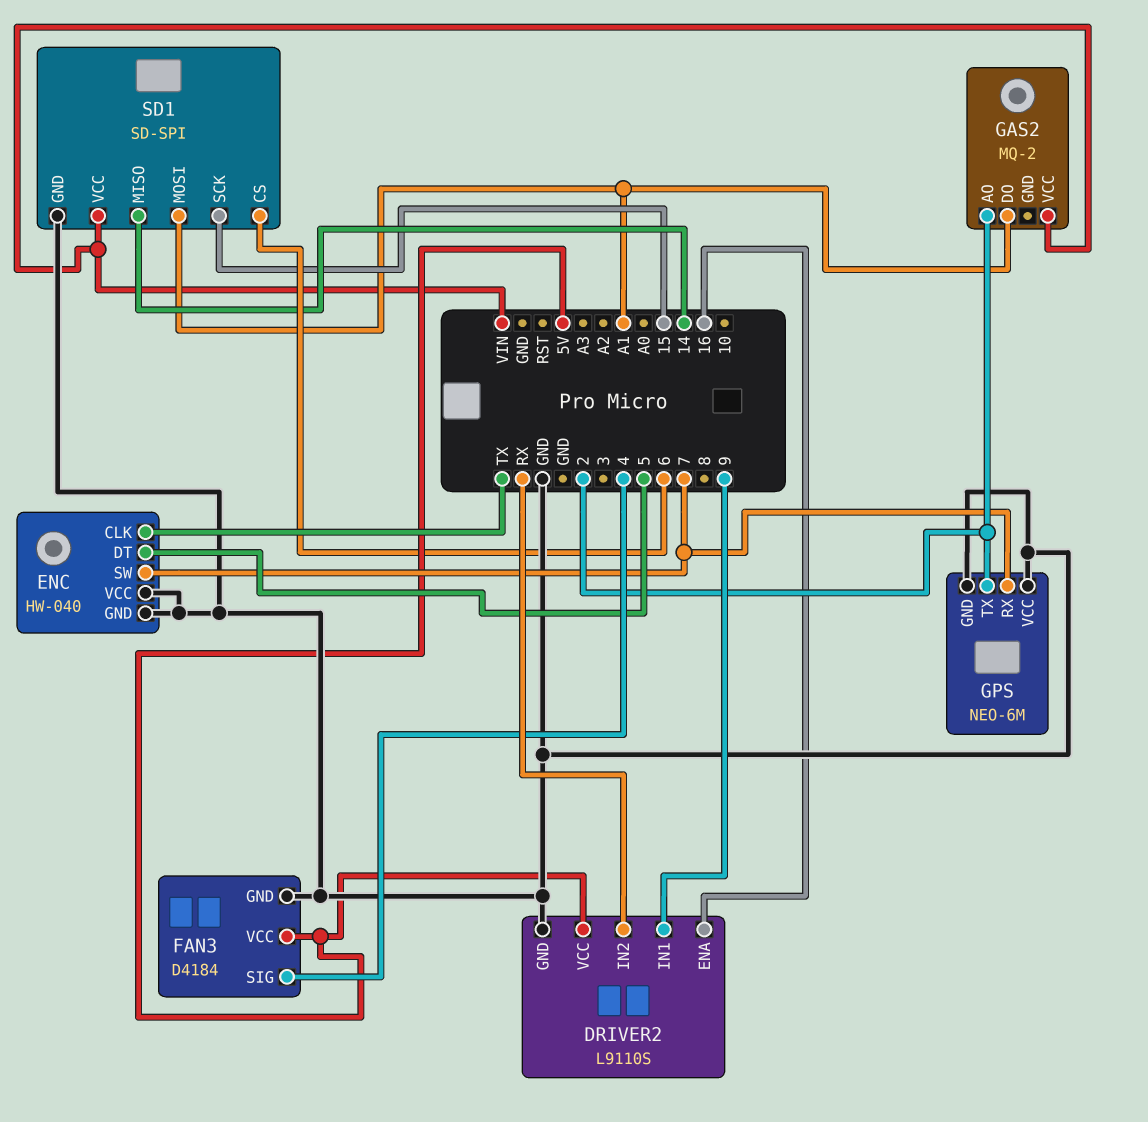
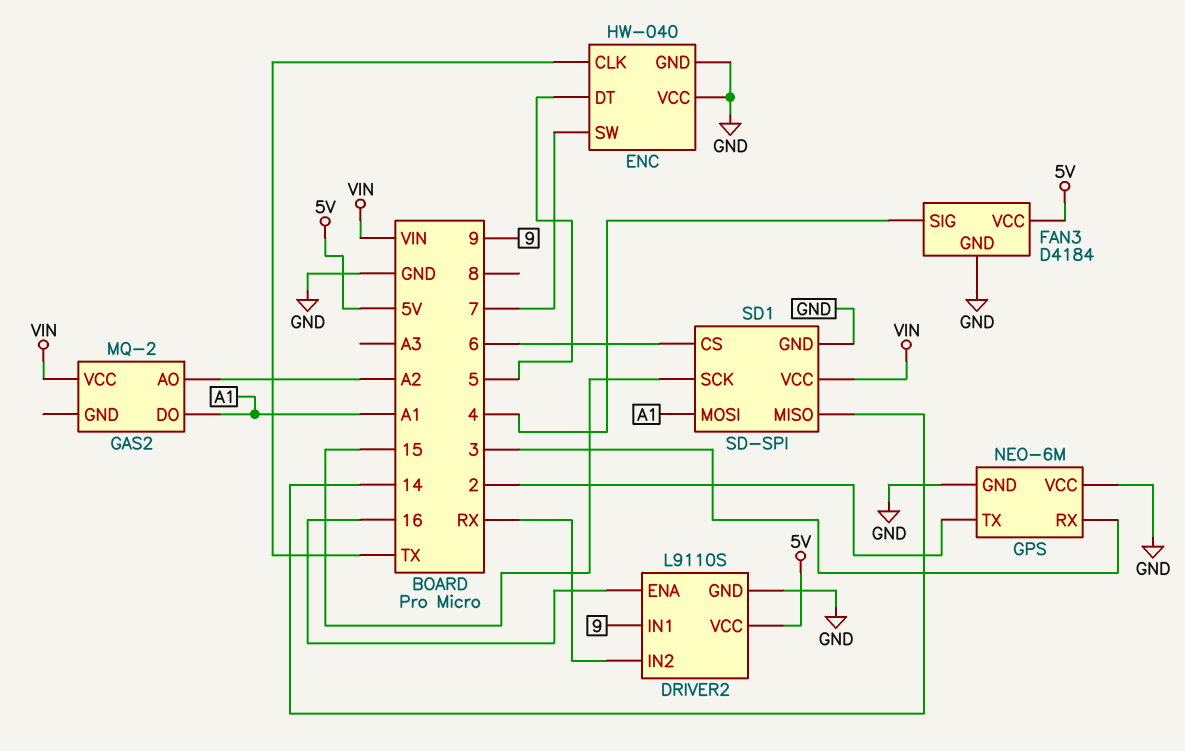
GAS2 pin AO: 2 -> A2
GPS pin RX: 7 -> 3

